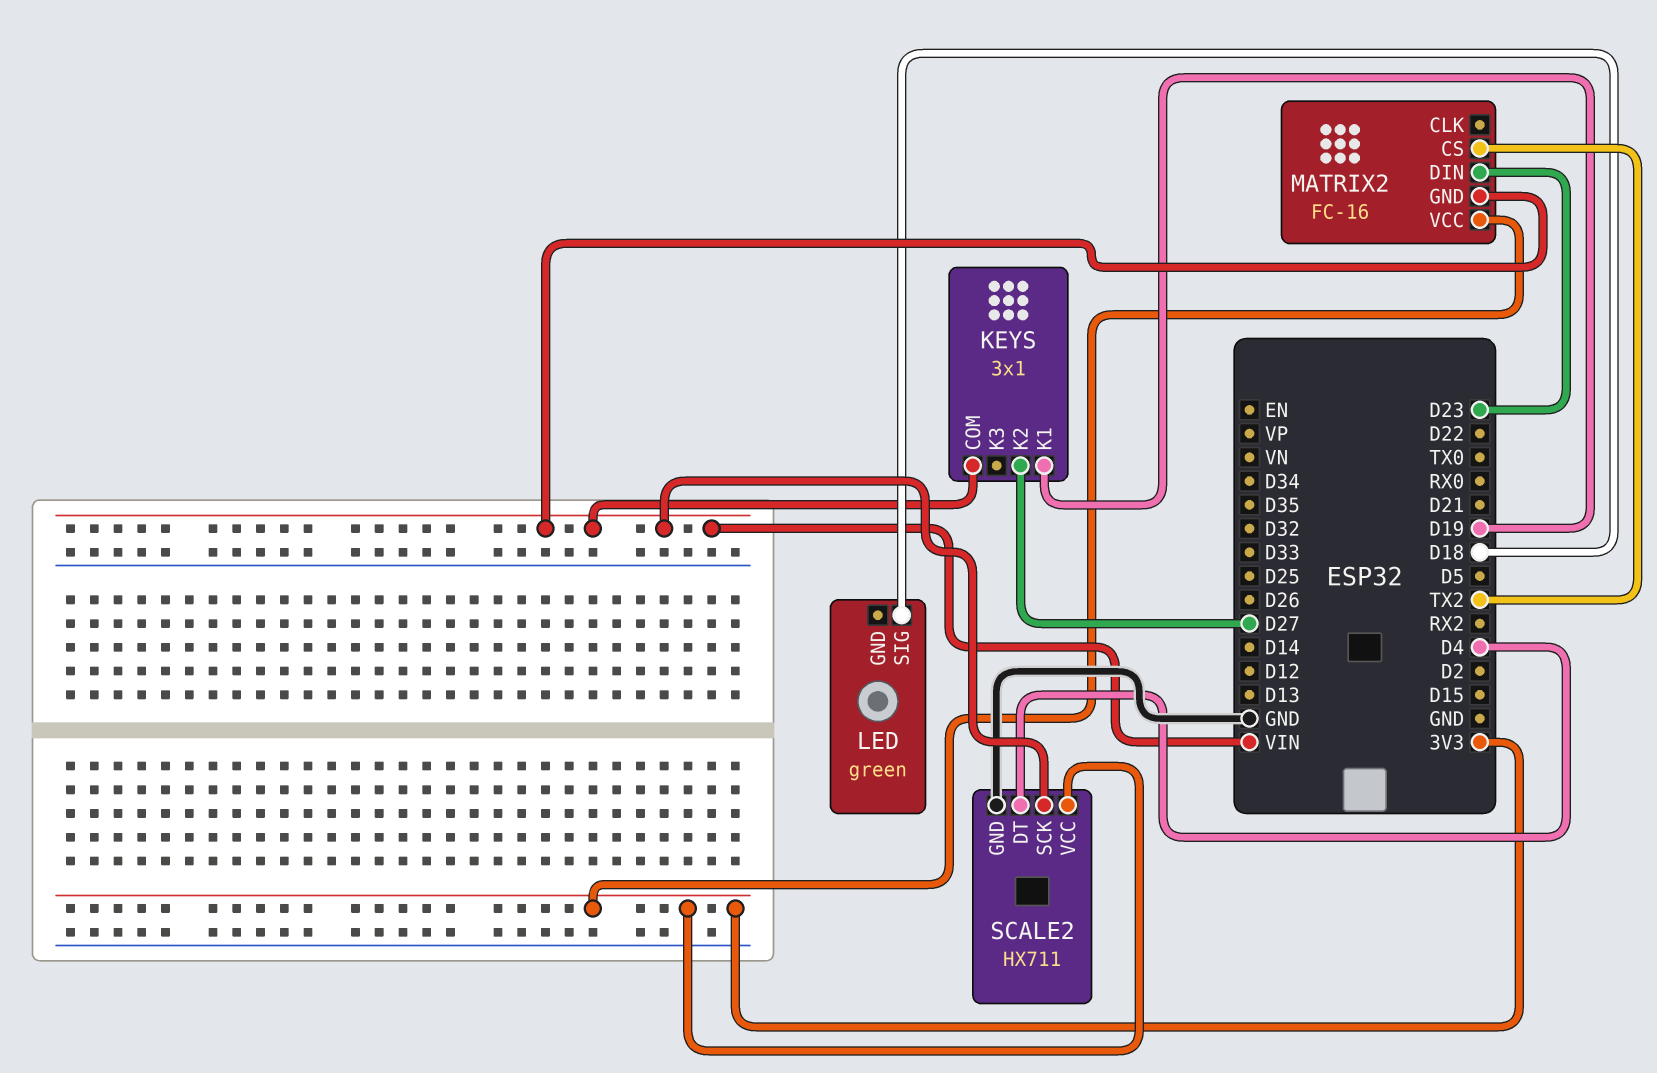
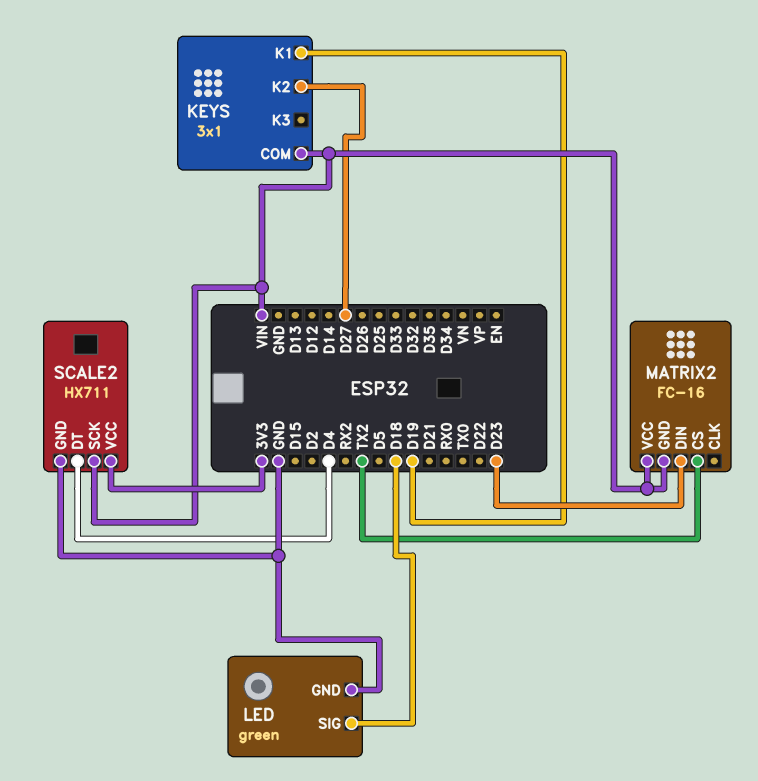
LED pin GND: none -> GND
MATRIX2 pin VCC: 3V3 -> VIN

